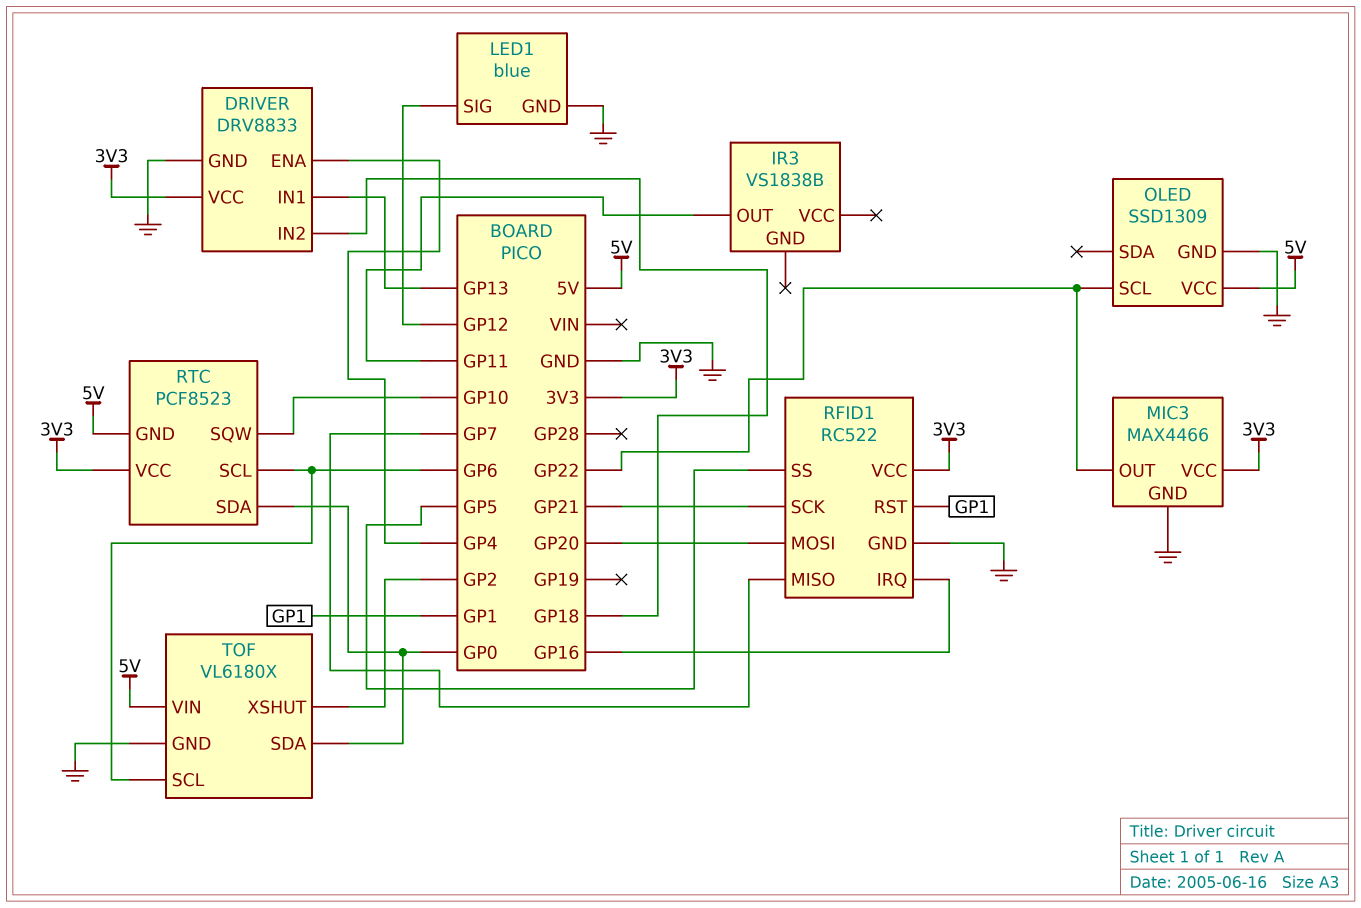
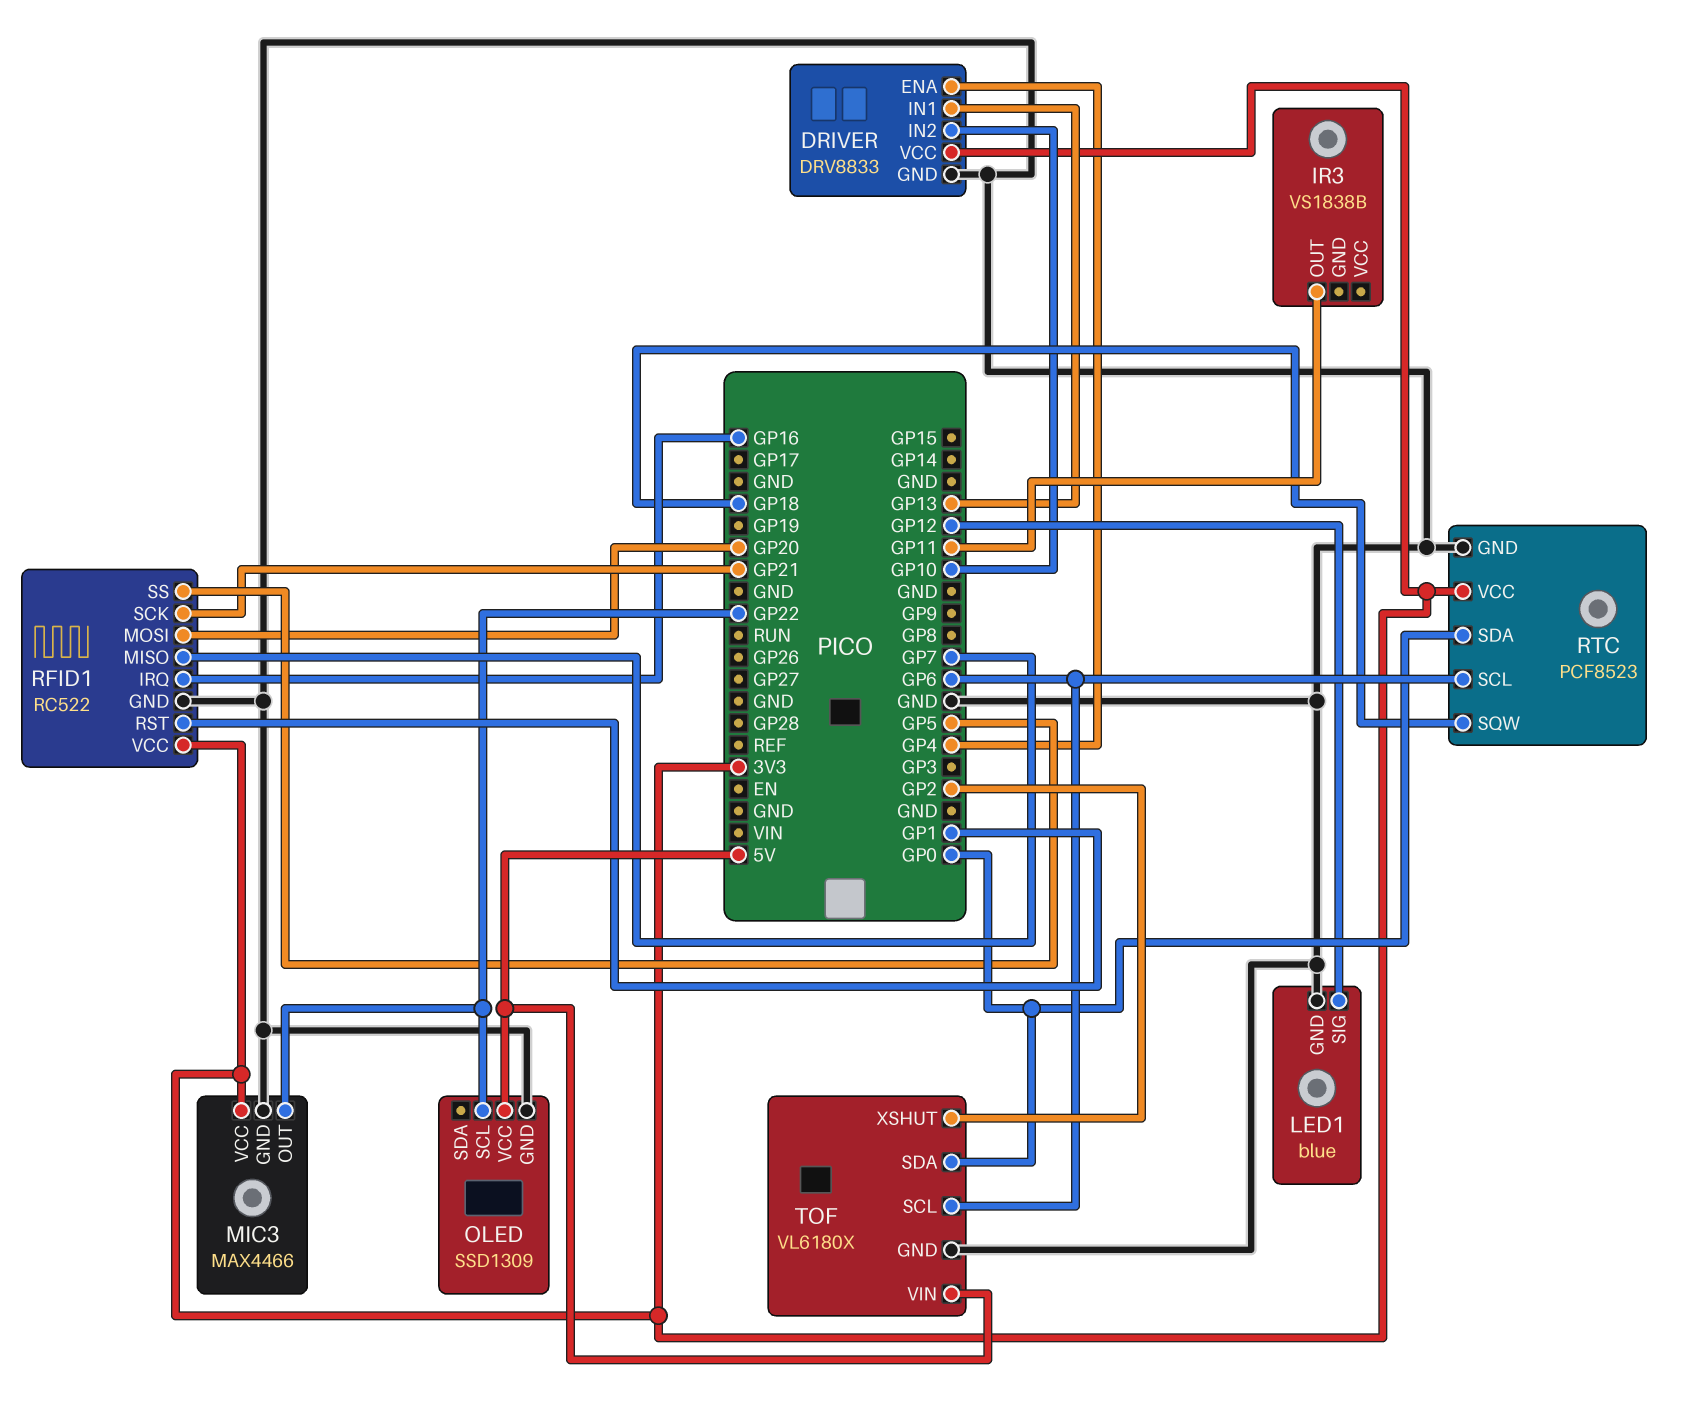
DRIVER pin IN2: GP18 -> GP10
RTC pin GND: 5V -> GND
RTC pin SQW: GP10 -> GP18

